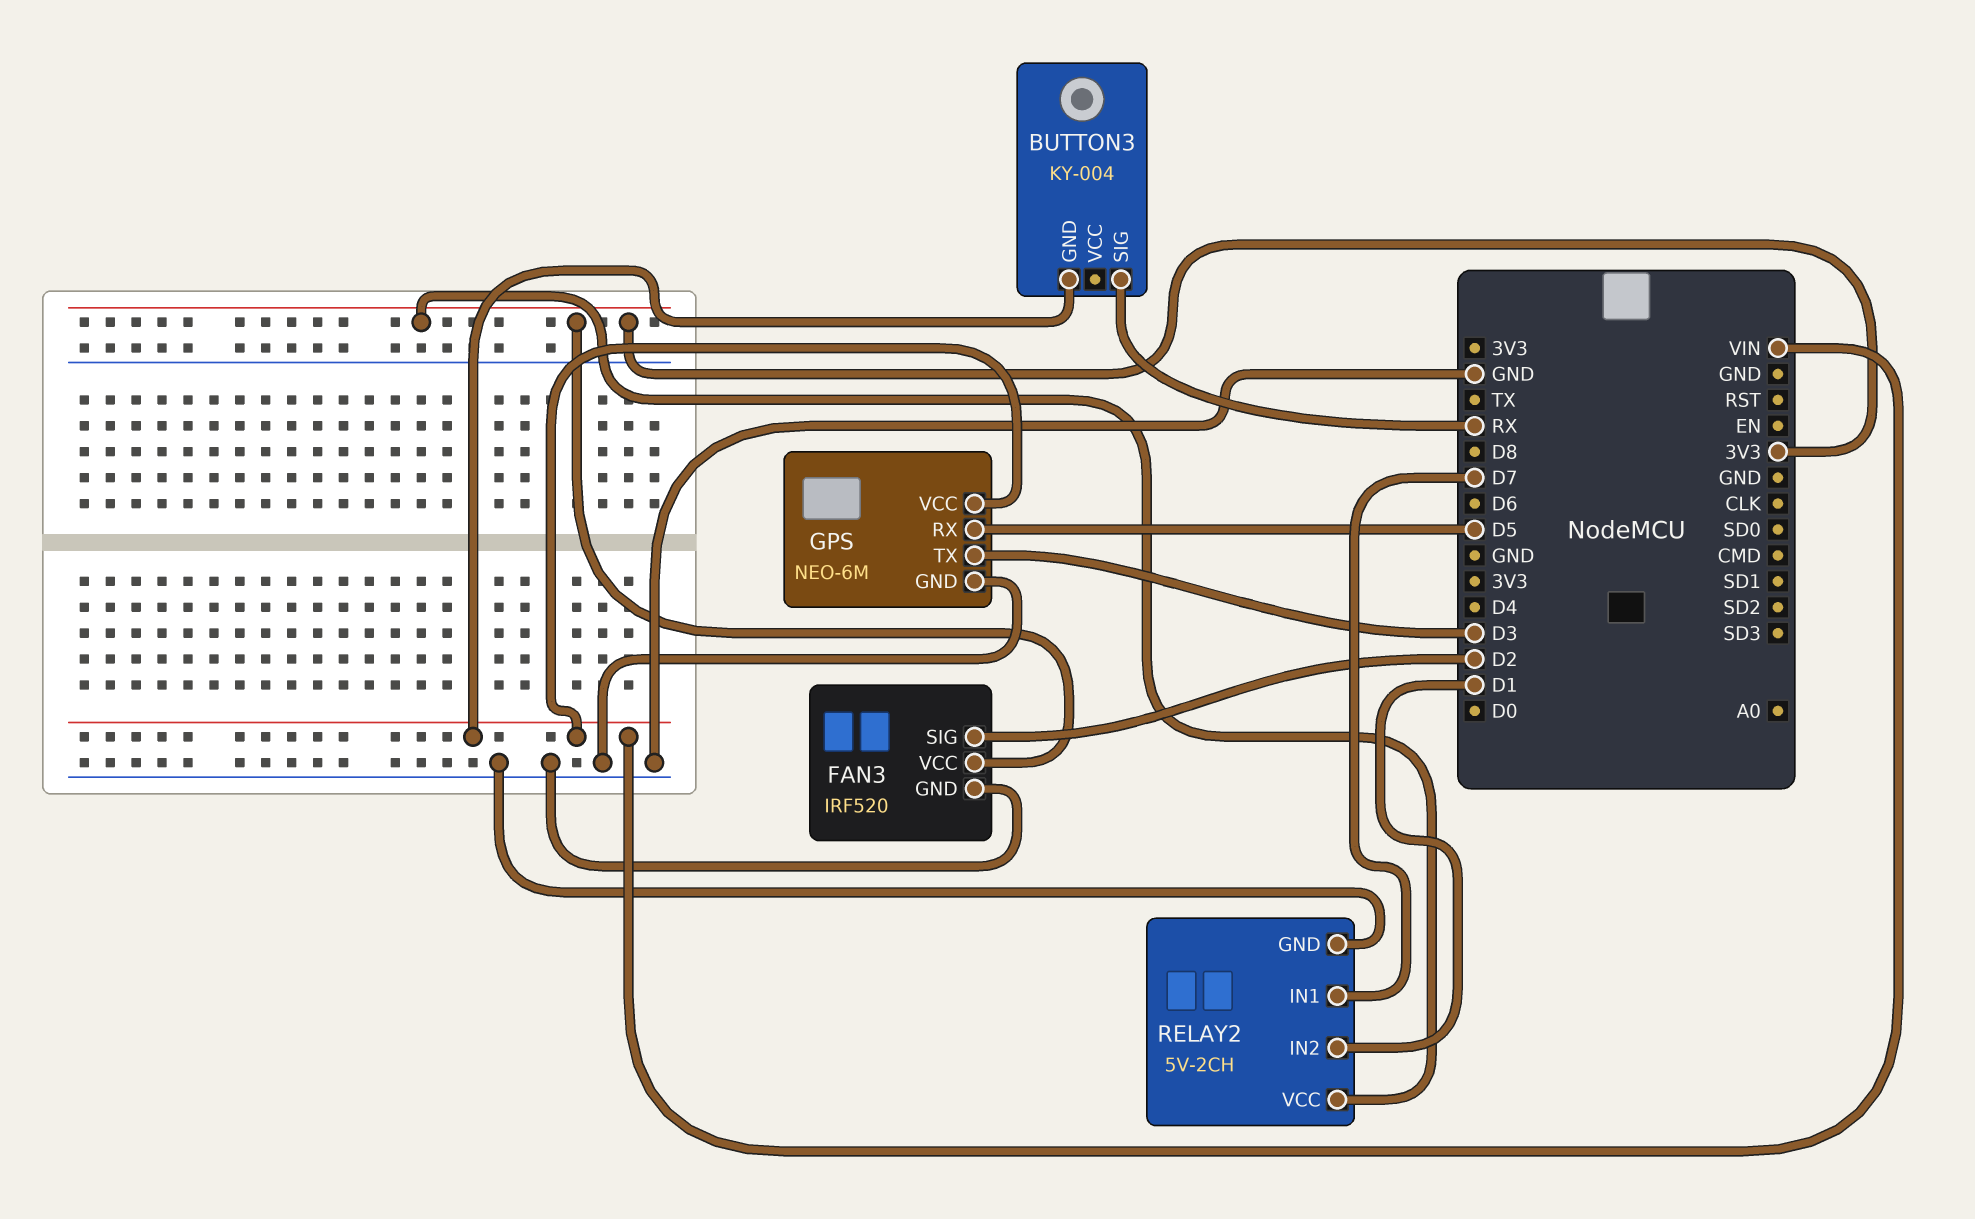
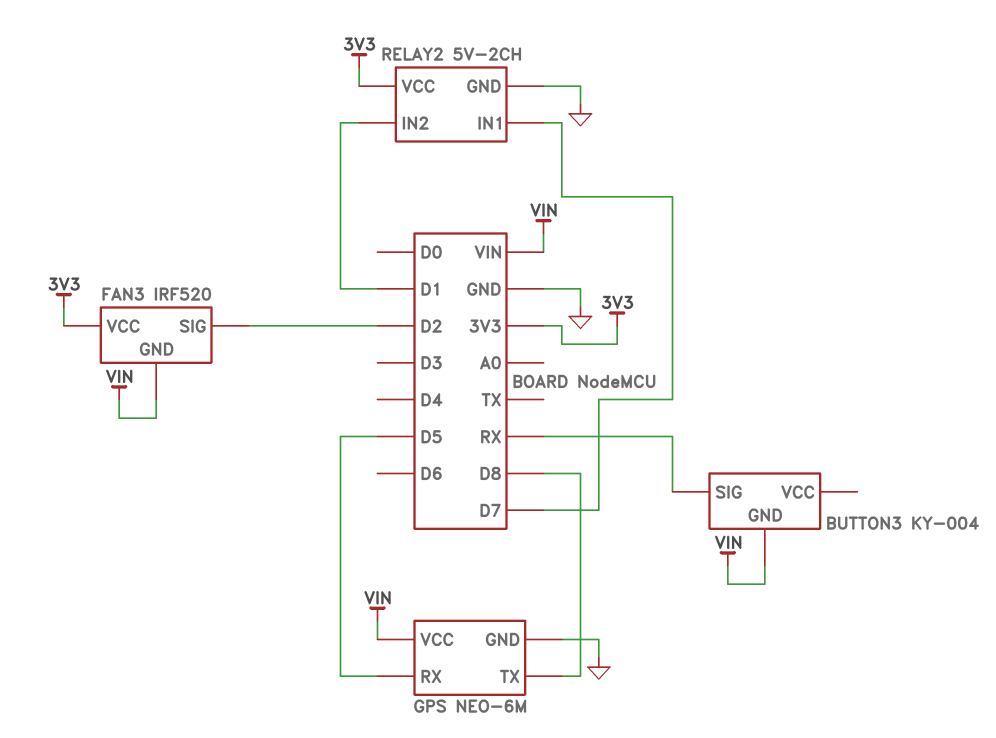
FAN3 pin GND: GND -> VIN
GPS pin TX: D3 -> D8

